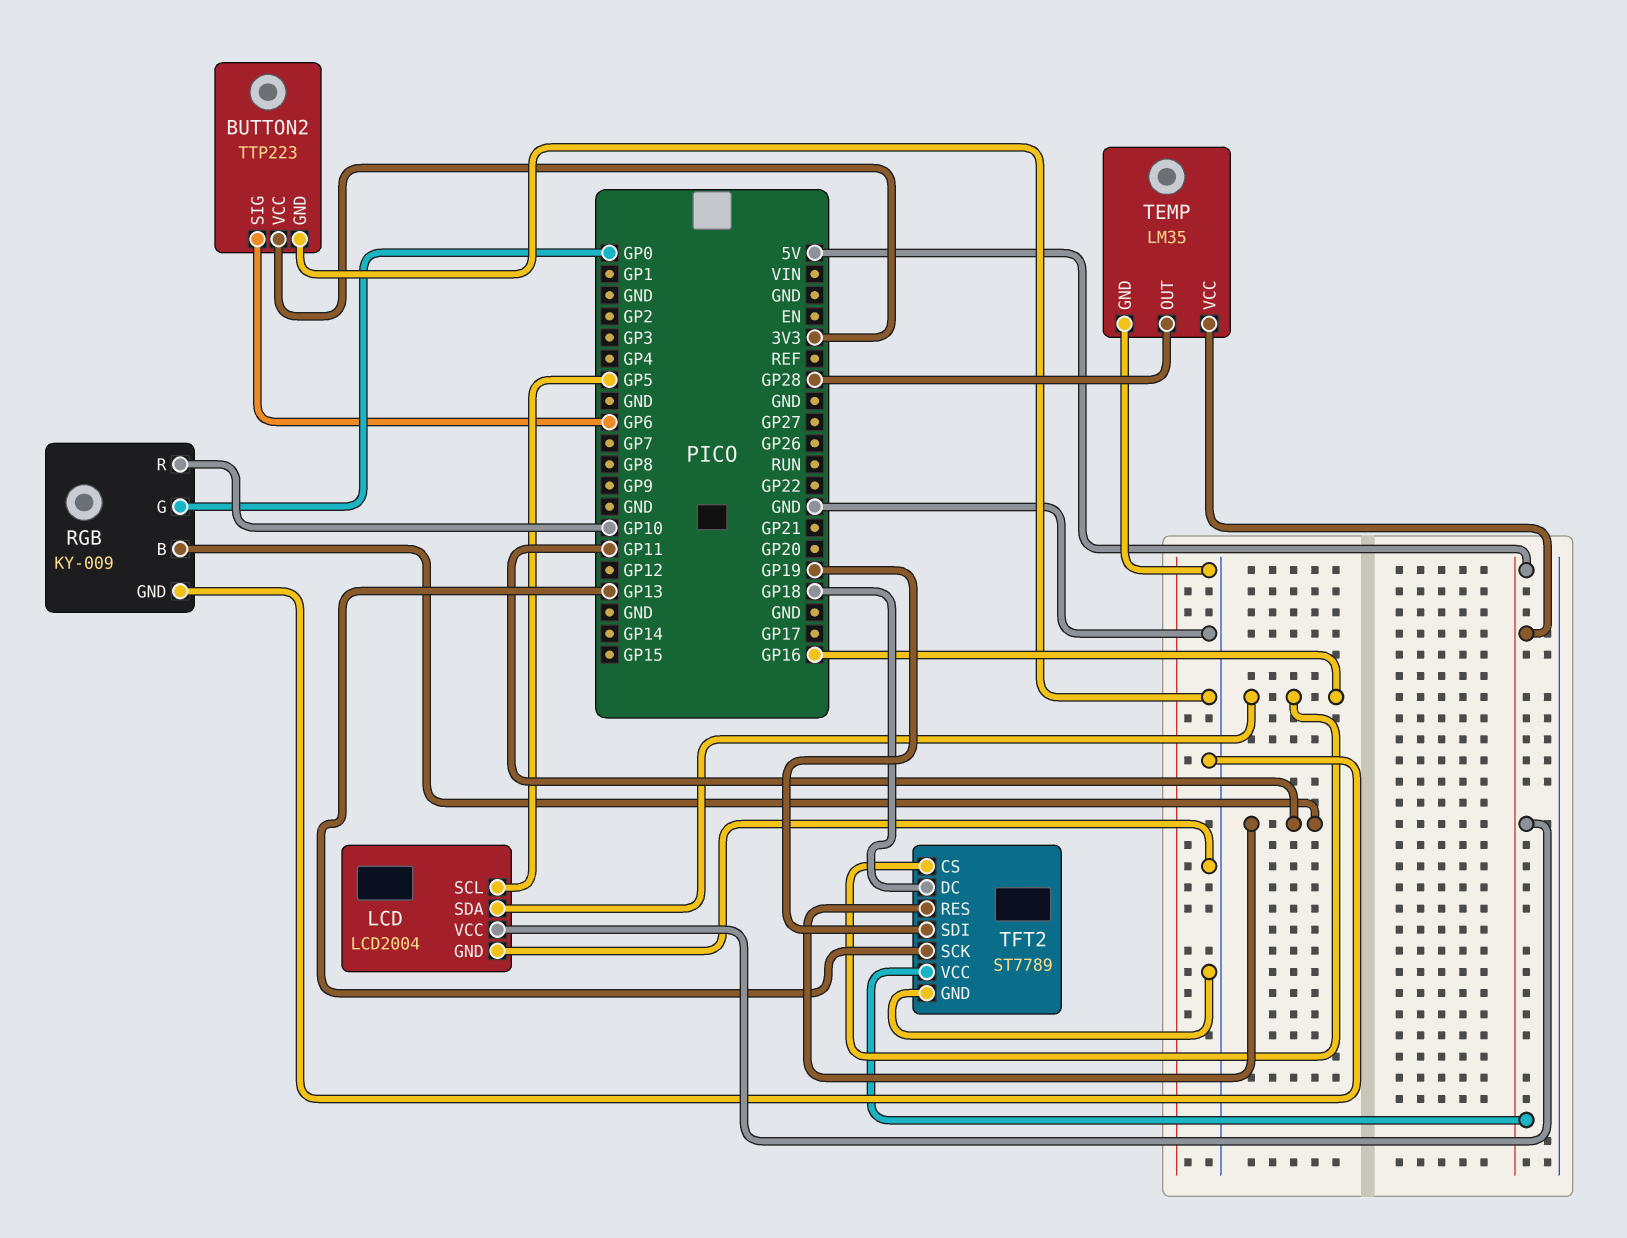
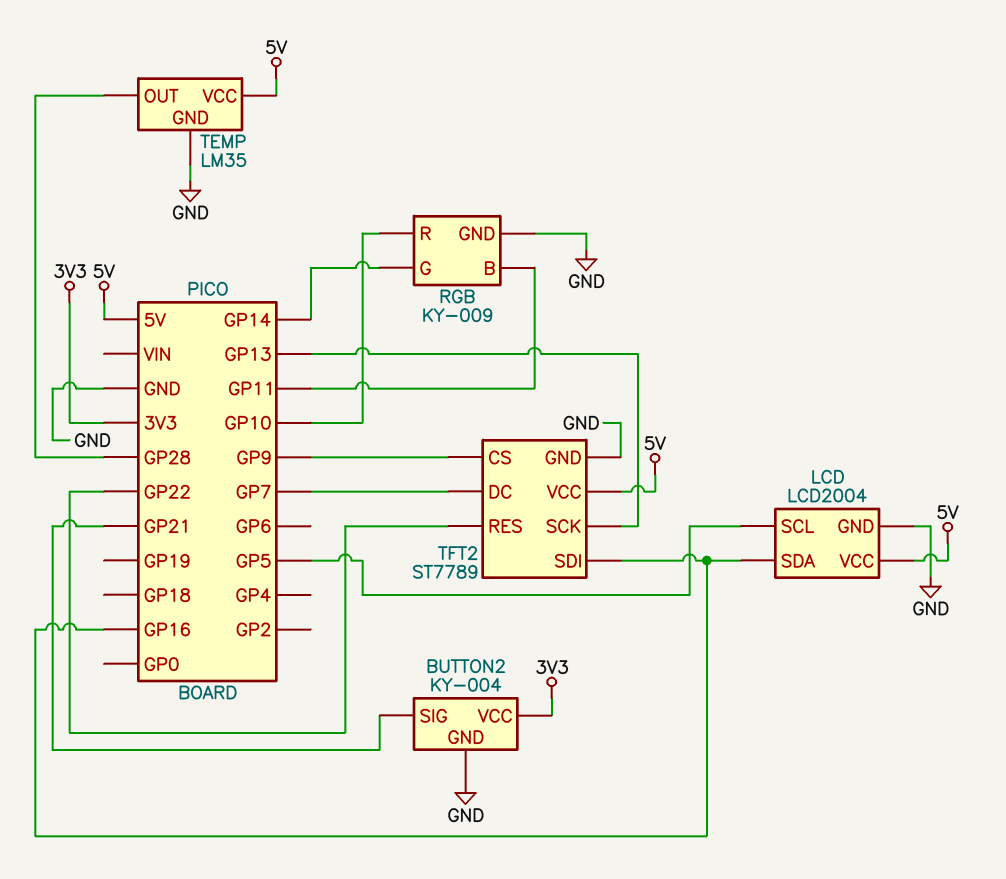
BUTTON2: TTP223 -> KY-004
BUTTON2 pin SIG: GP6 -> GP21
RGB pin G: GP0 -> GP14
TFT2 pin CS: GP16 -> GP9
TFT2 pin DC: GP18 -> GP7
TFT2 pin RES: GP11 -> GP22
TFT2 pin SDI: GP19 -> GP16

